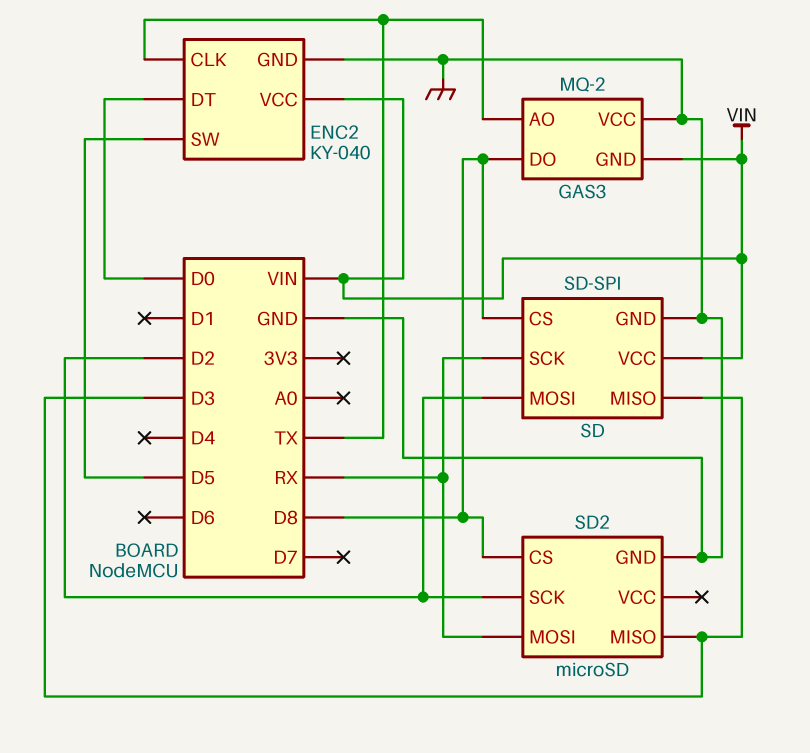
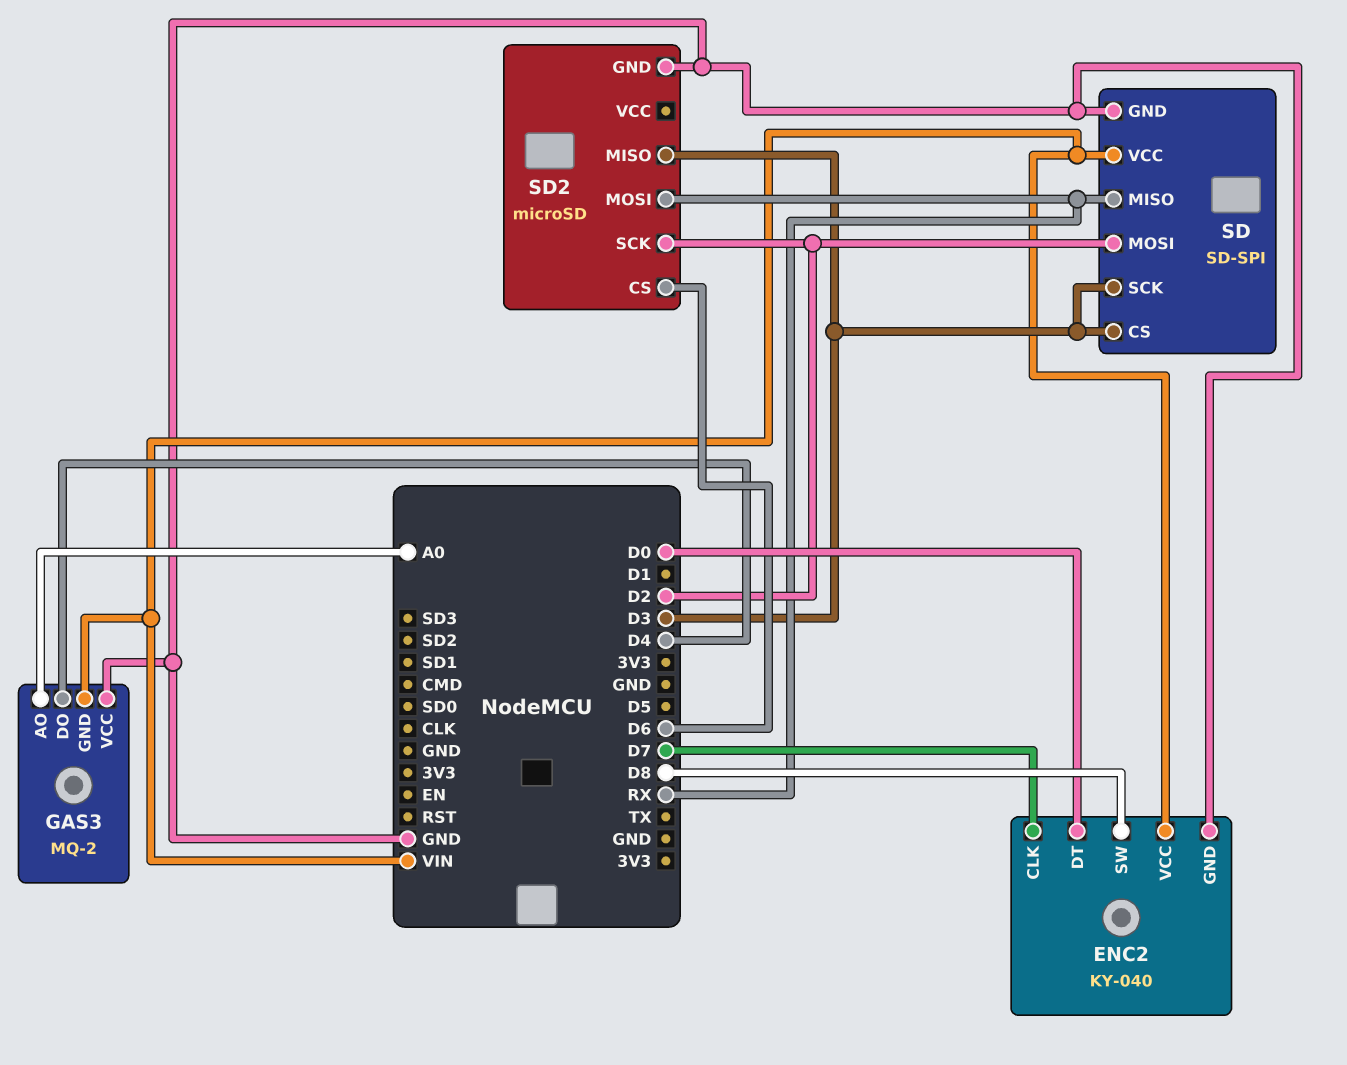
ENC2 pin CLK: TX -> D7
ENC2 pin SW: D5 -> D8
GAS3 pin AO: TX -> A0
GAS3 pin DO: D8 -> D4
SD pin CS: D8 -> D3
SD pin MISO: D3 -> RX
SD pin SCK: RX -> D3
SD2 pin CS: D8 -> D6

